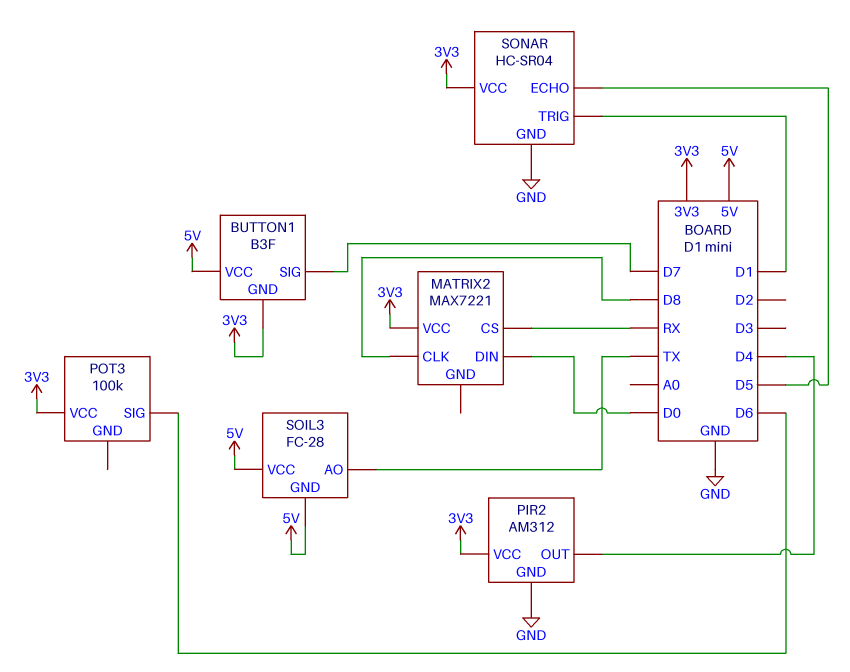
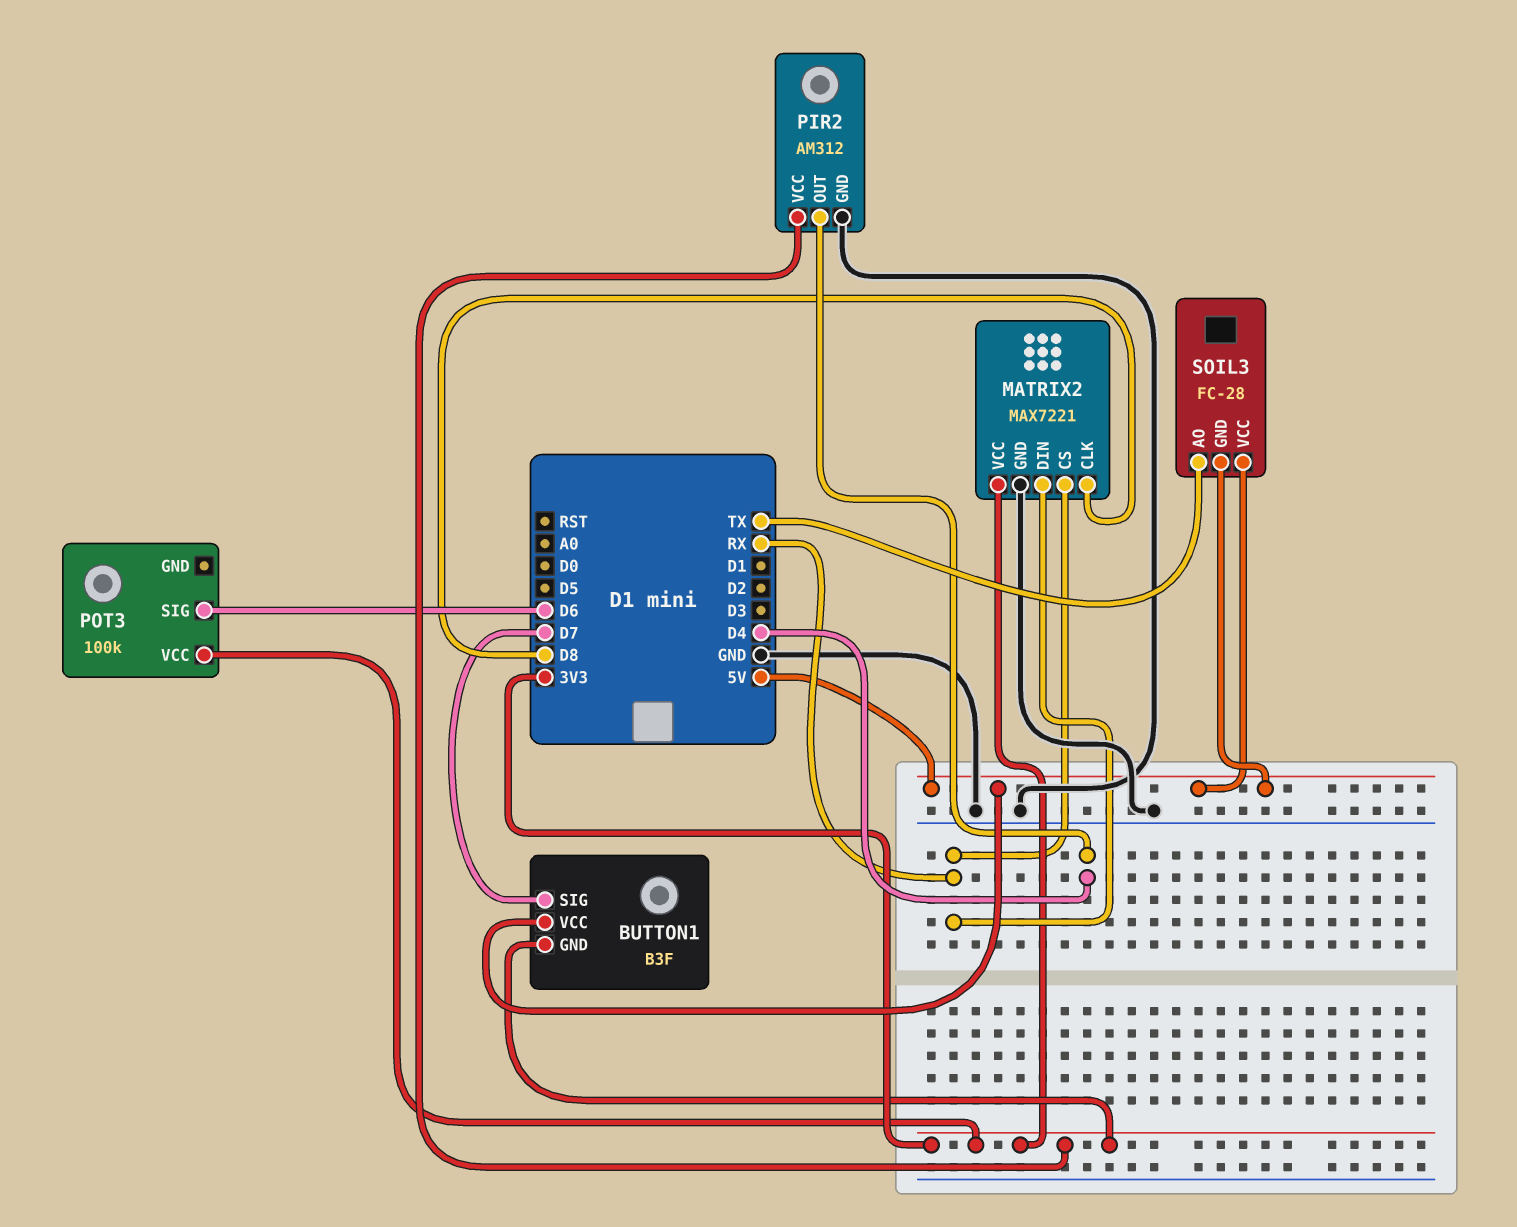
MATRIX2 pin DIN: D0 -> RX
MATRIX2 pin GND: none -> GND
SONAR: HC-SR04 -> none
SONAR pin ECHO: D5 -> none
SONAR pin GND: GND -> none
SONAR pin TRIG: D1 -> none
SONAR pin VCC: 3V3 -> none

